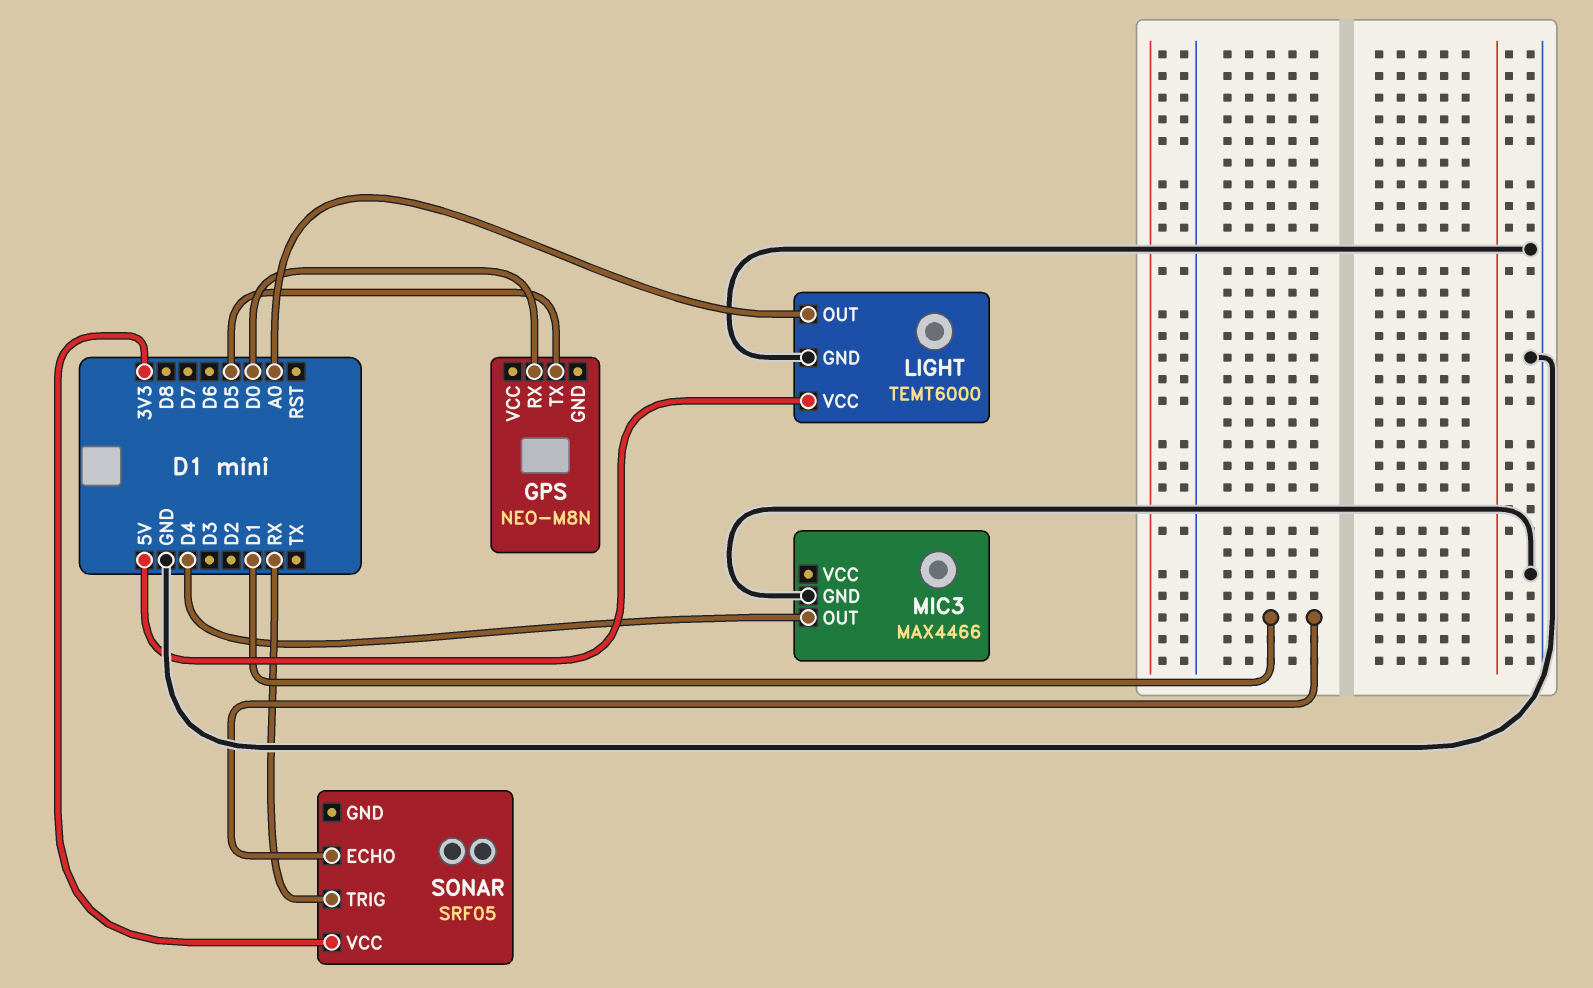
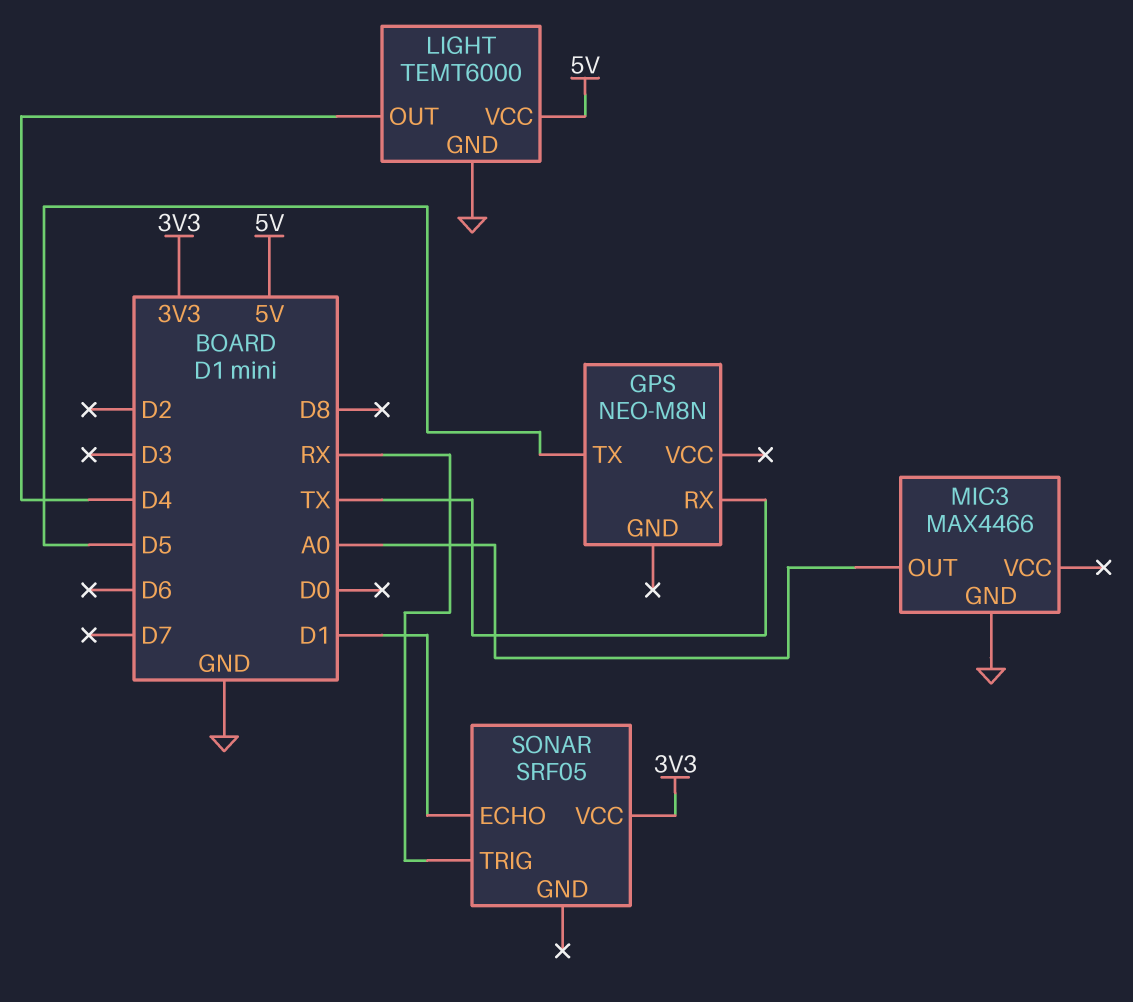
GPS pin RX: D0 -> TX
LIGHT pin OUT: A0 -> D4
MIC3 pin OUT: D4 -> A0

